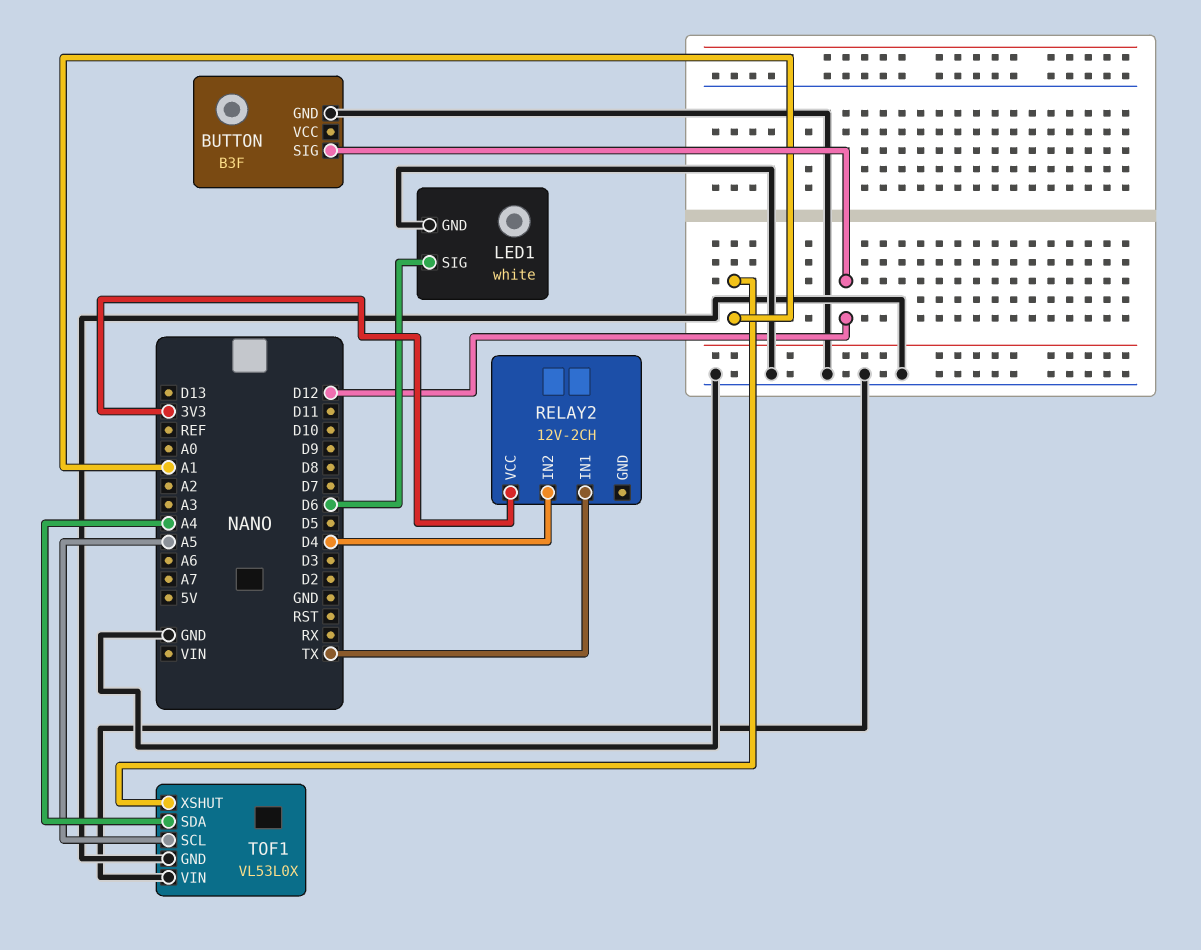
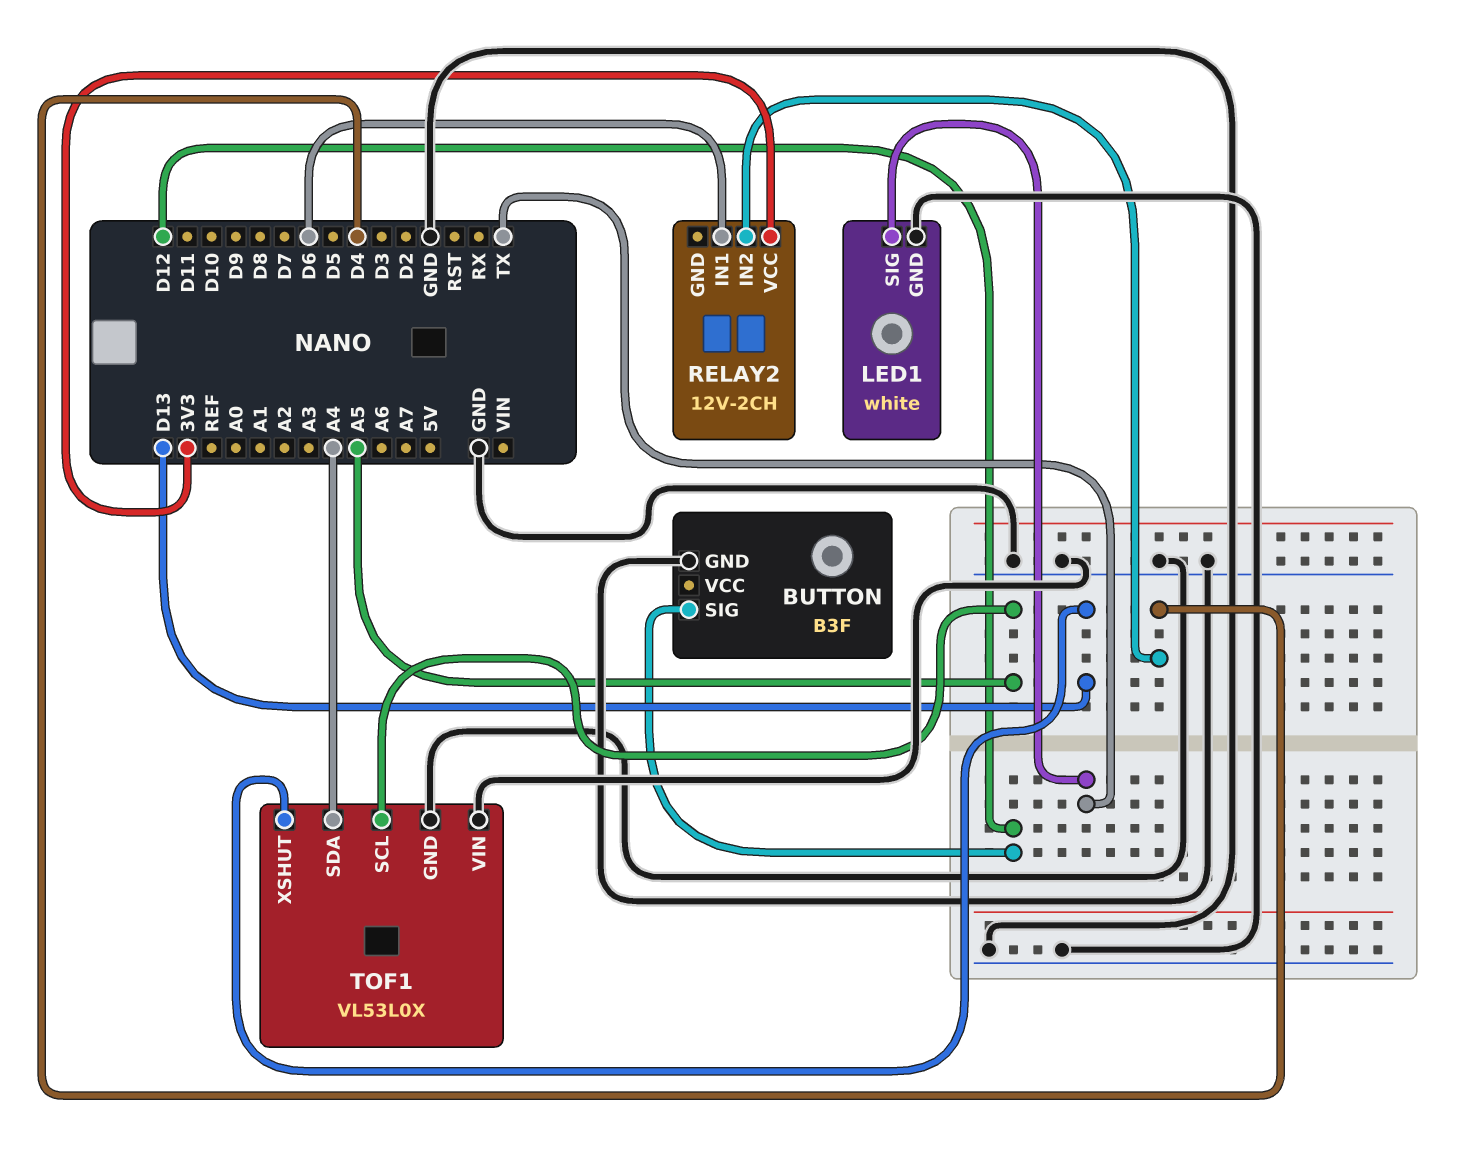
LED1 pin SIG: D6 -> TX
RELAY2 pin IN1: TX -> D6
TOF1 pin XSHUT: A1 -> D13

